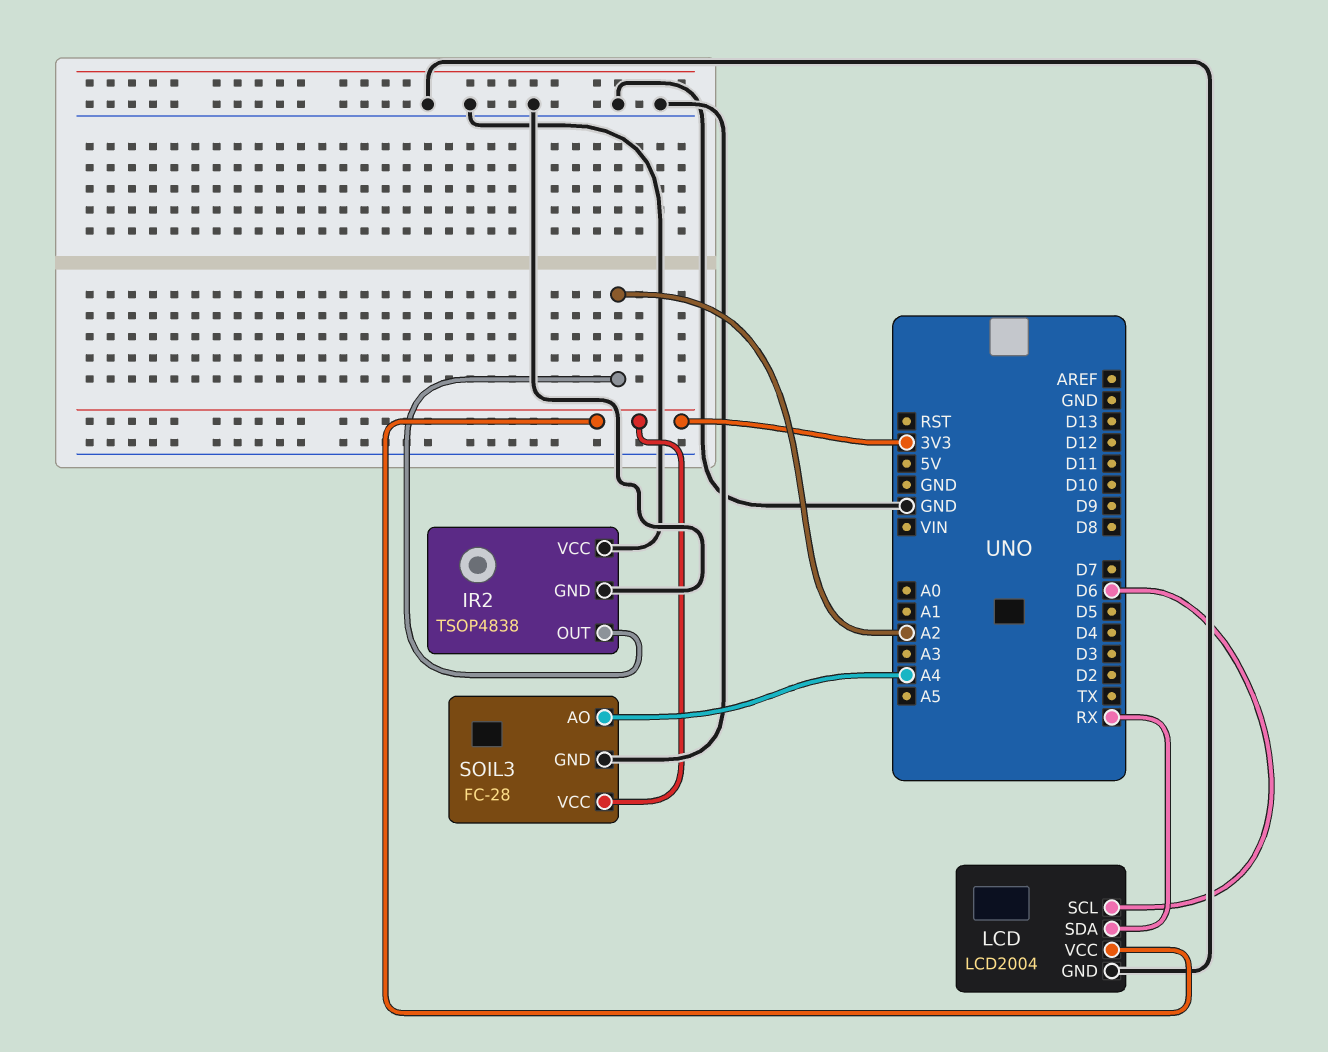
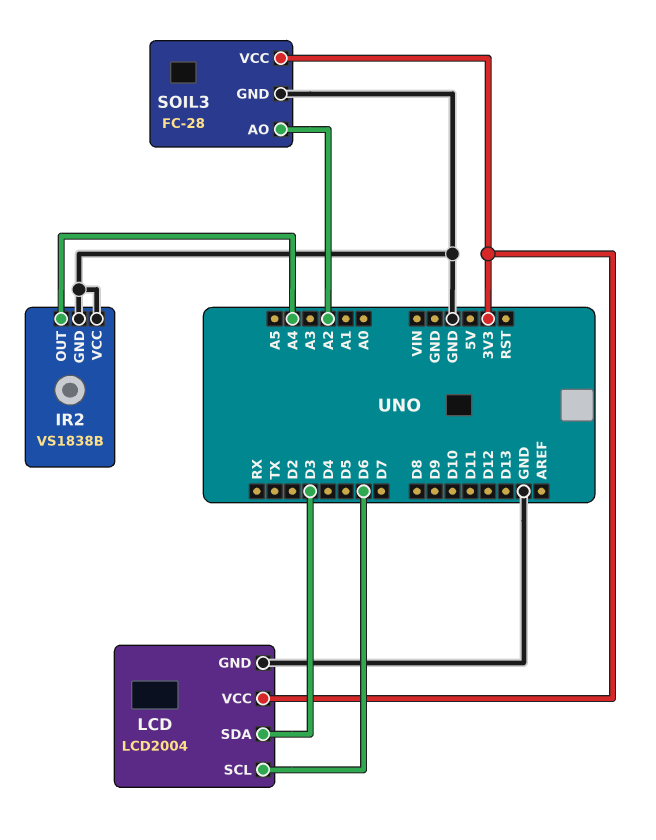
IR2: TSOP4838 -> VS1838B
IR2 pin OUT: A2 -> A4
LCD pin SDA: RX -> D3
SOIL3 pin AO: A4 -> A2

